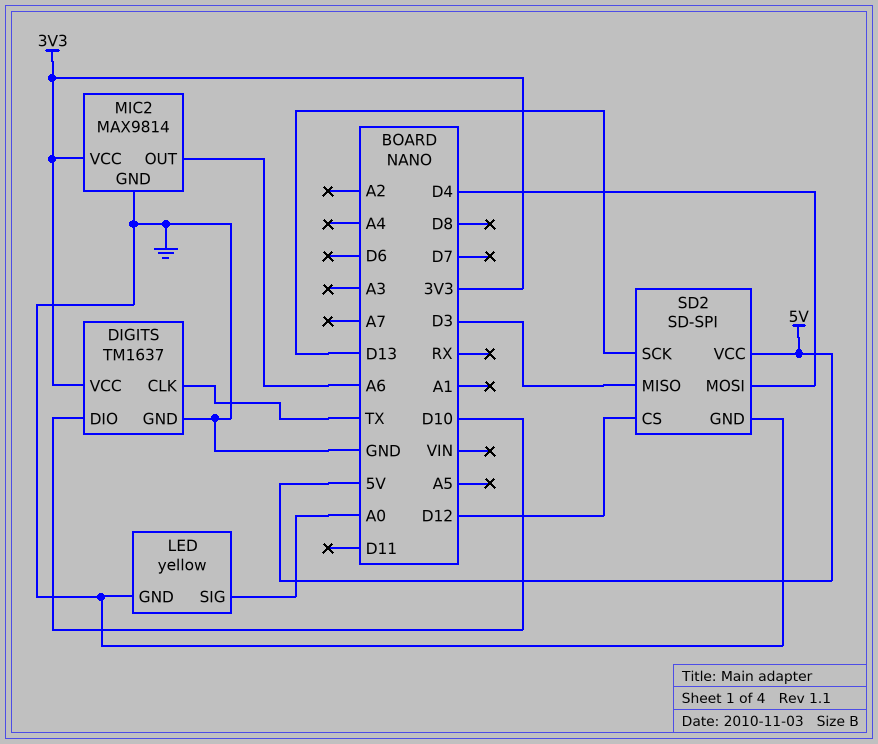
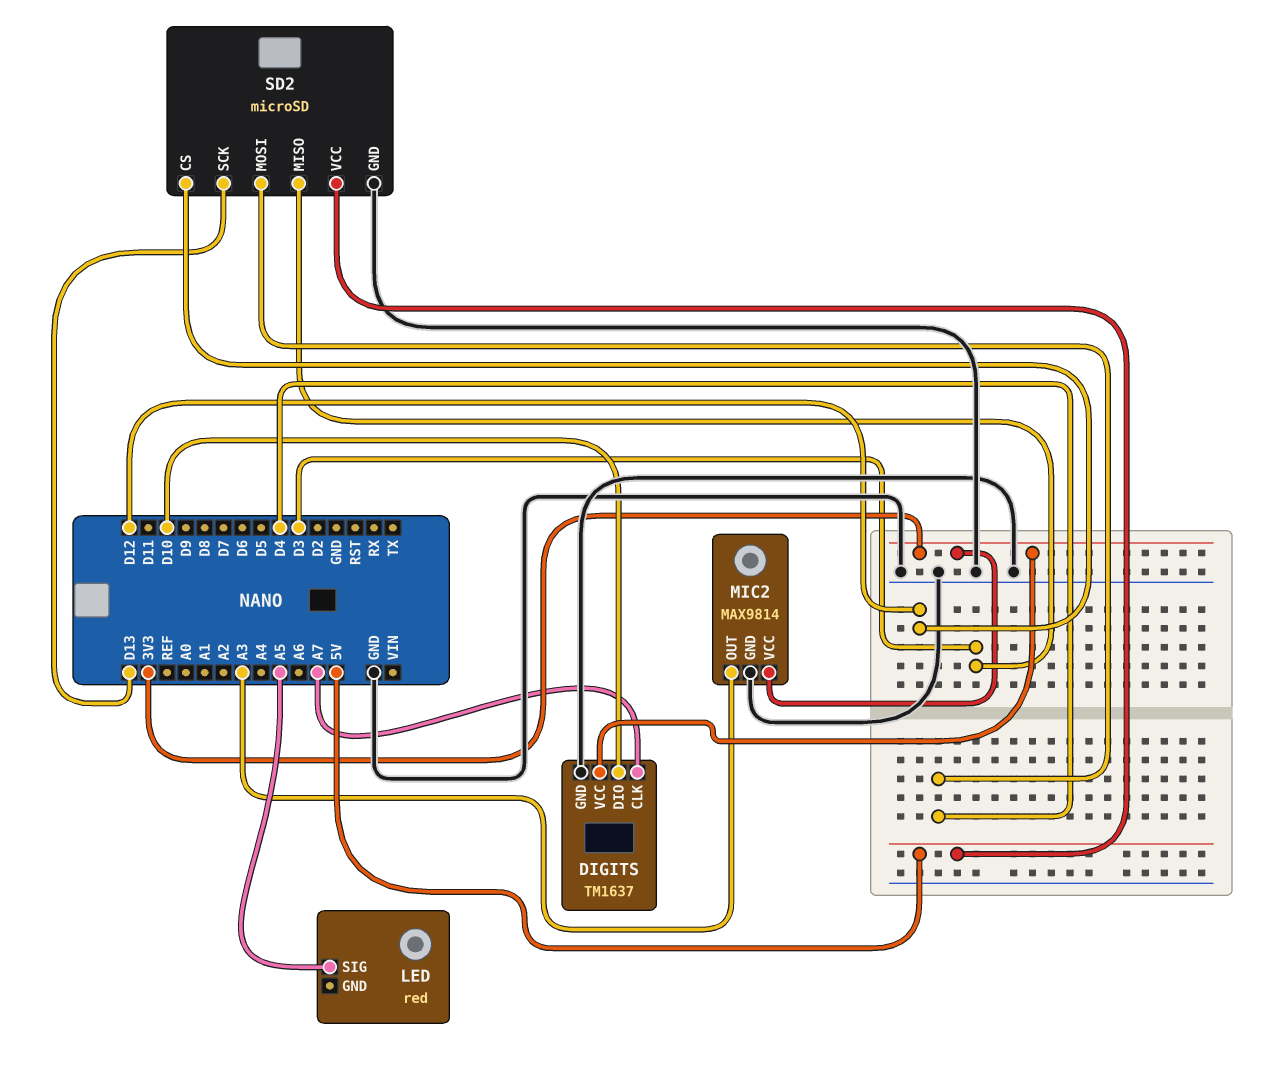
DIGITS pin CLK: TX -> A7
LED: yellow -> red
LED pin GND: GND -> none
LED pin SIG: A0 -> A5
MIC2 pin OUT: A6 -> A3
SD2: SD-SPI -> microSD

